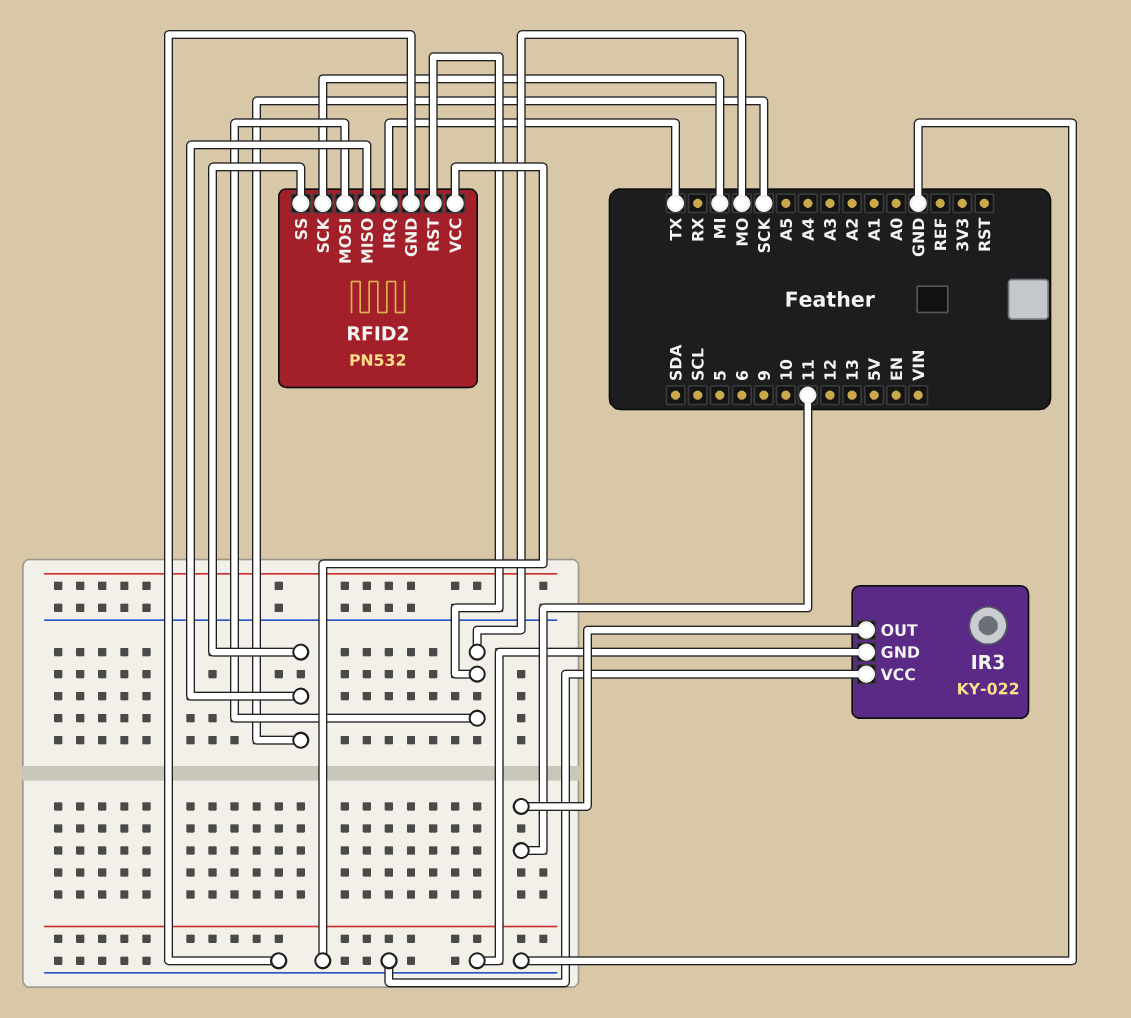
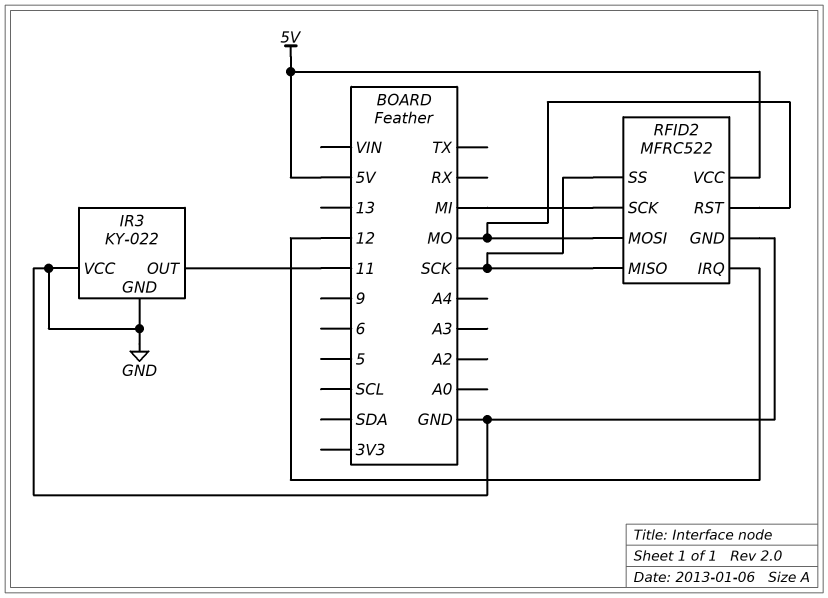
RFID2: PN532 -> MFRC522
RFID2 pin IRQ: TX -> 12
RFID2 pin VCC: GND -> 5V

